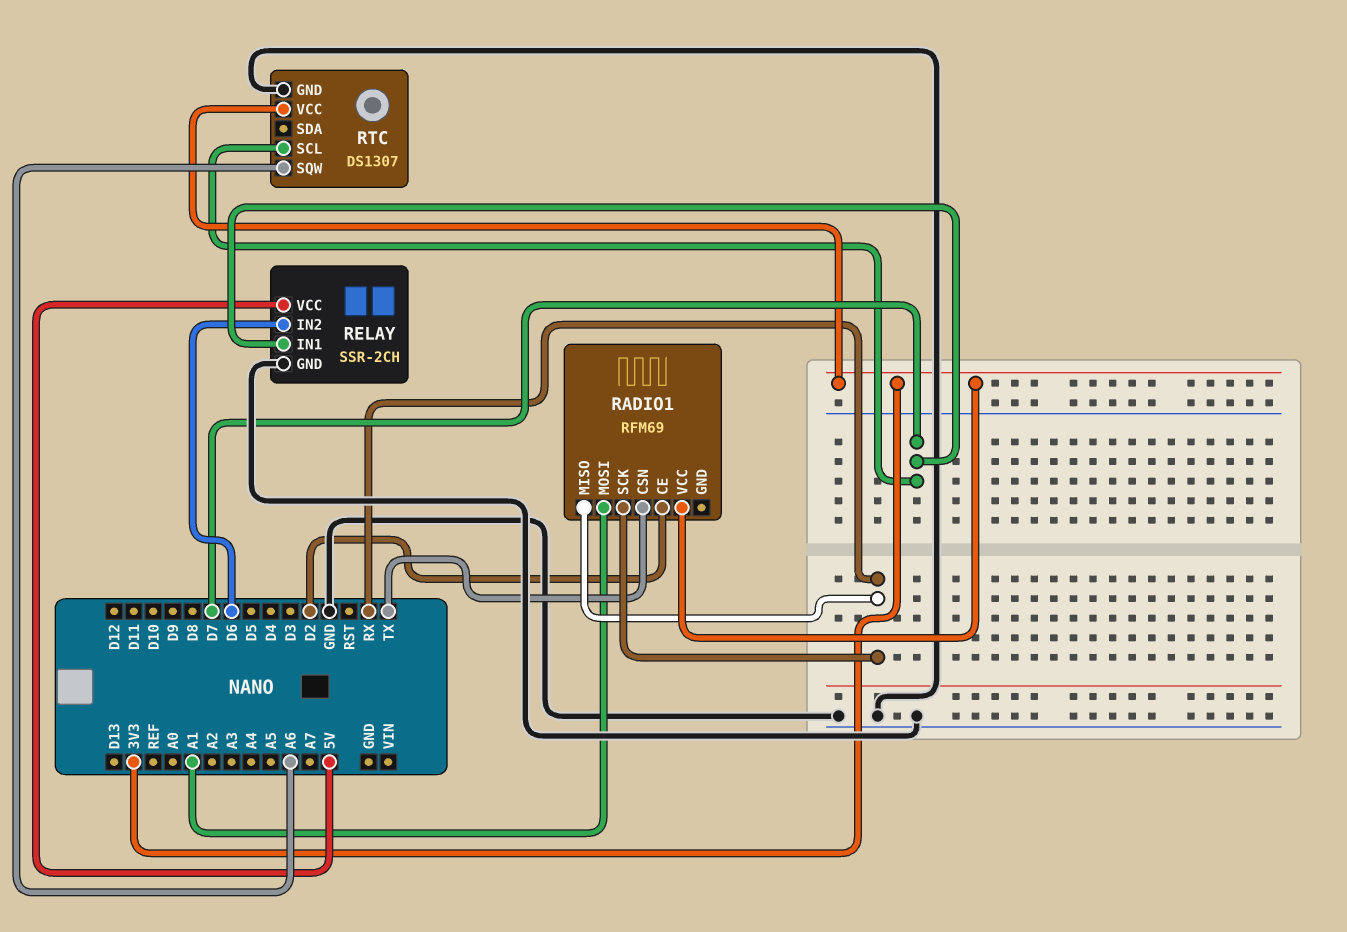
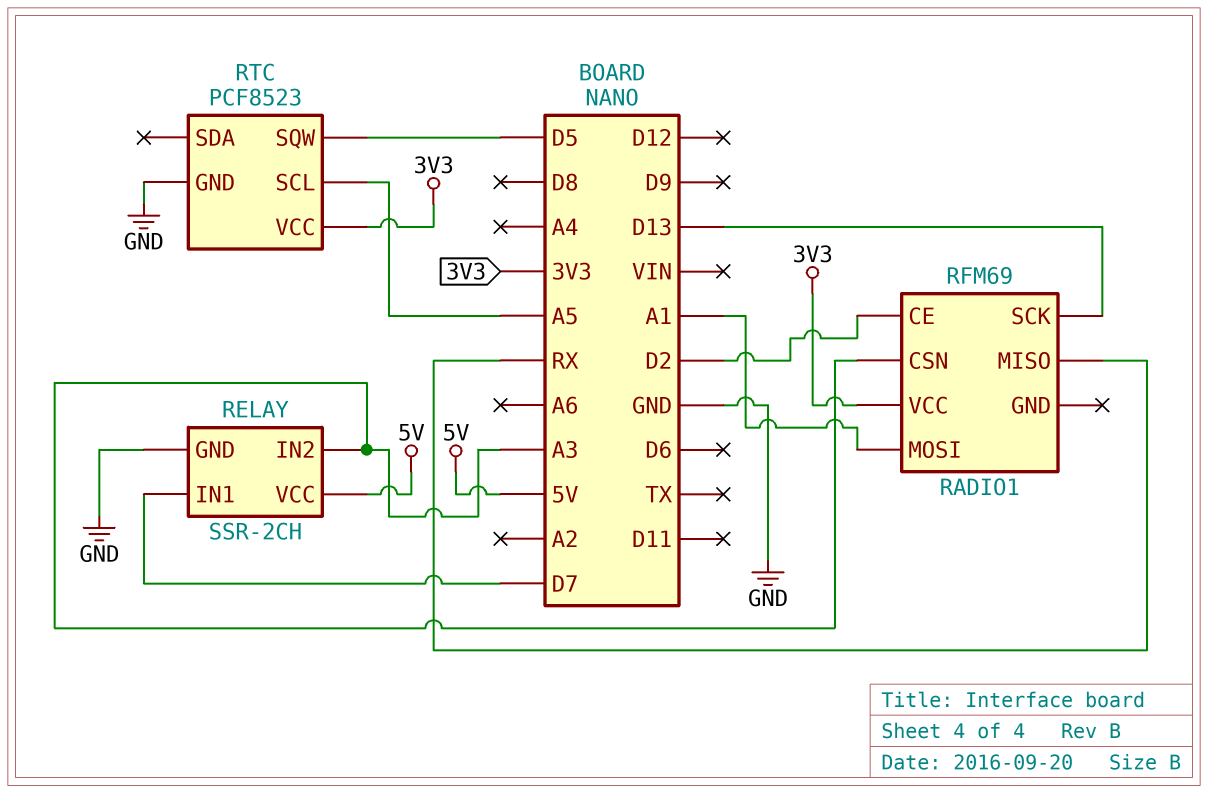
RADIO1 pin CSN: TX -> A3
RADIO1 pin SCK: RX -> D13
RELAY pin IN2: D6 -> A3
RTC: DS1307 -> PCF8523
RTC pin SCL: D7 -> A5
RTC pin SQW: A6 -> D5

